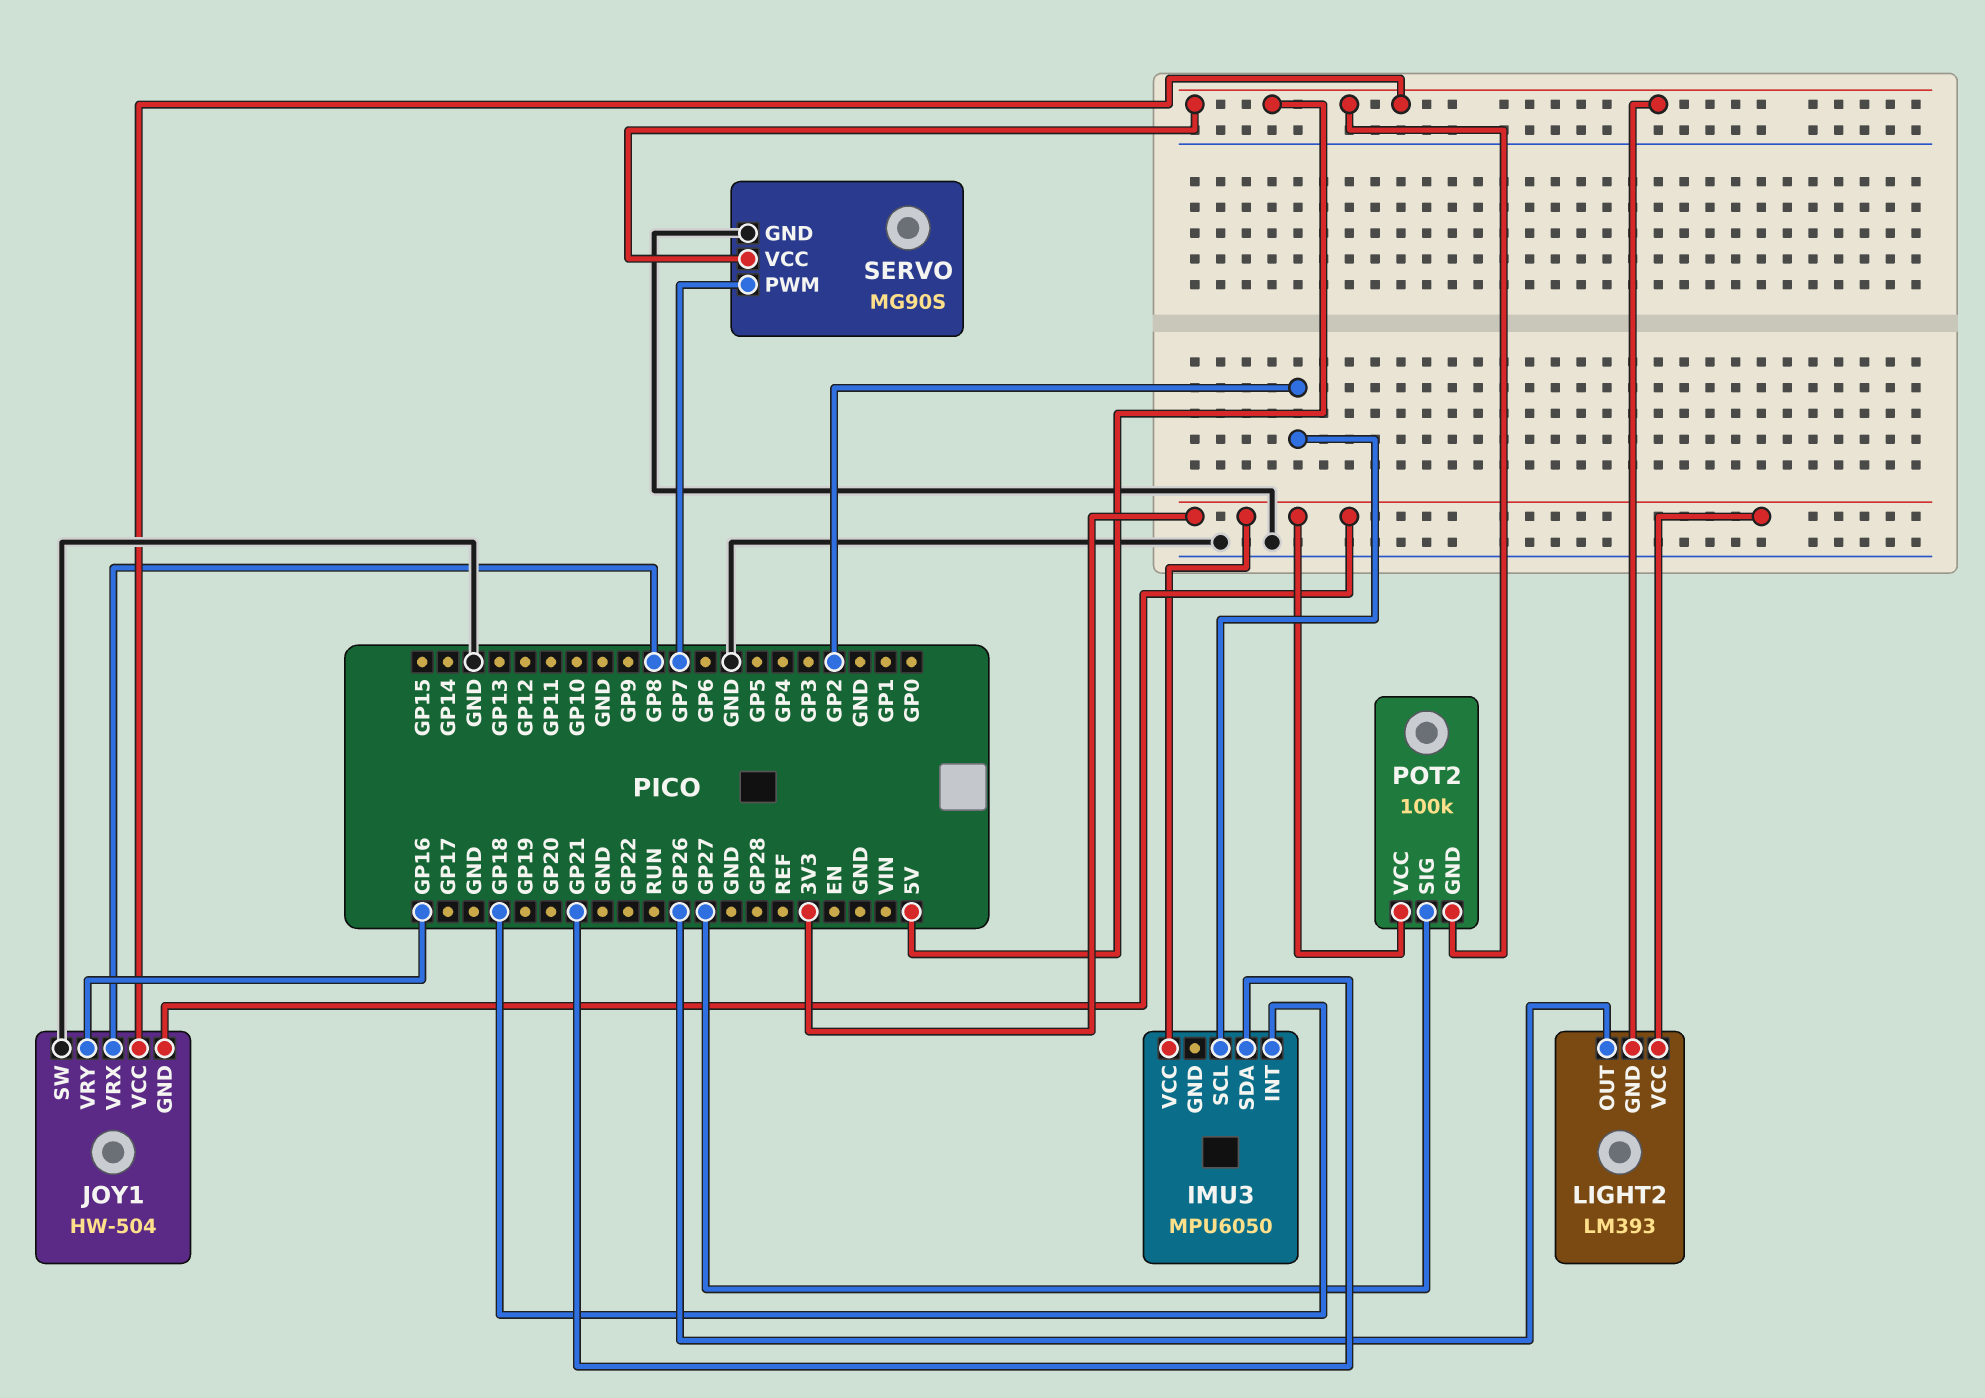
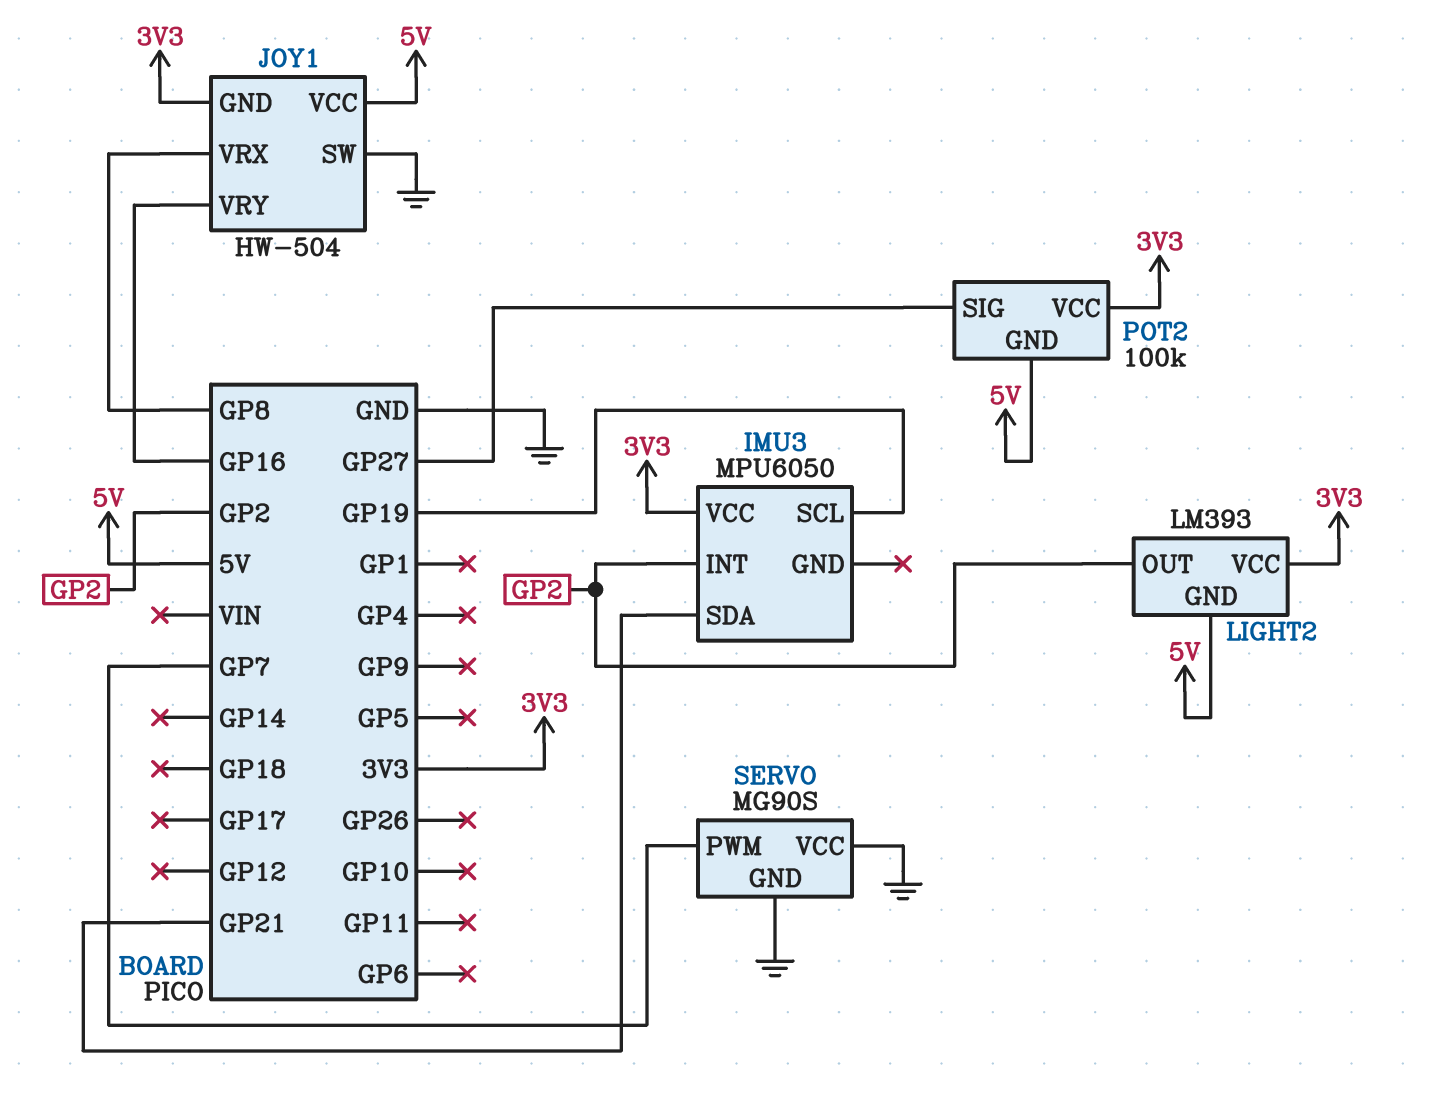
IMU3 pin INT: GP18 -> GP2
IMU3 pin SCL: GP2 -> GP19
LIGHT2 pin OUT: GP26 -> GP2
SERVO pin VCC: 5V -> GND

